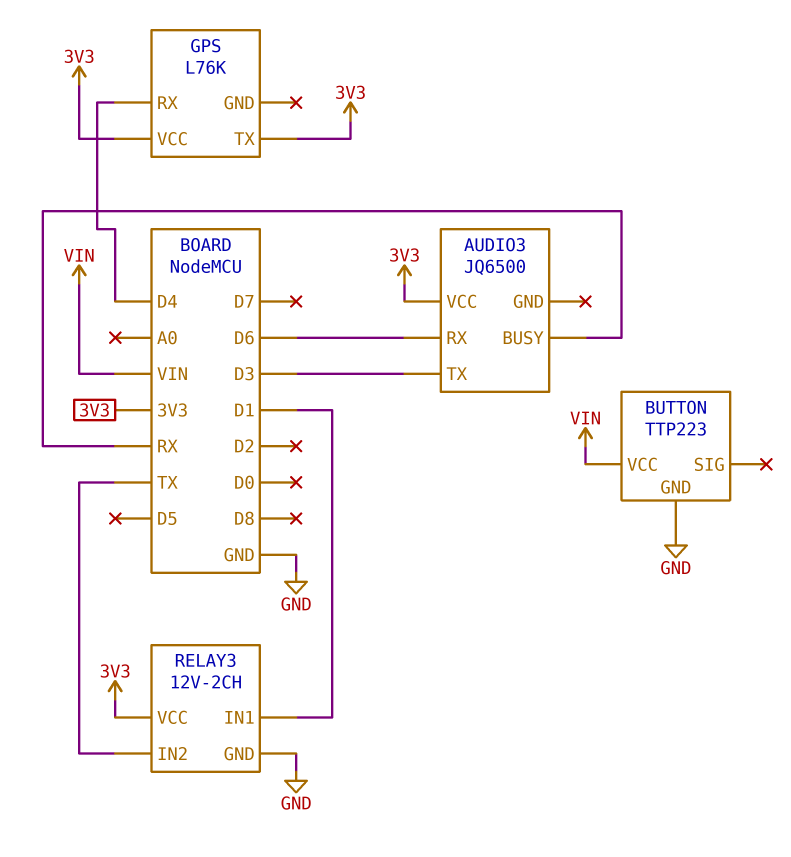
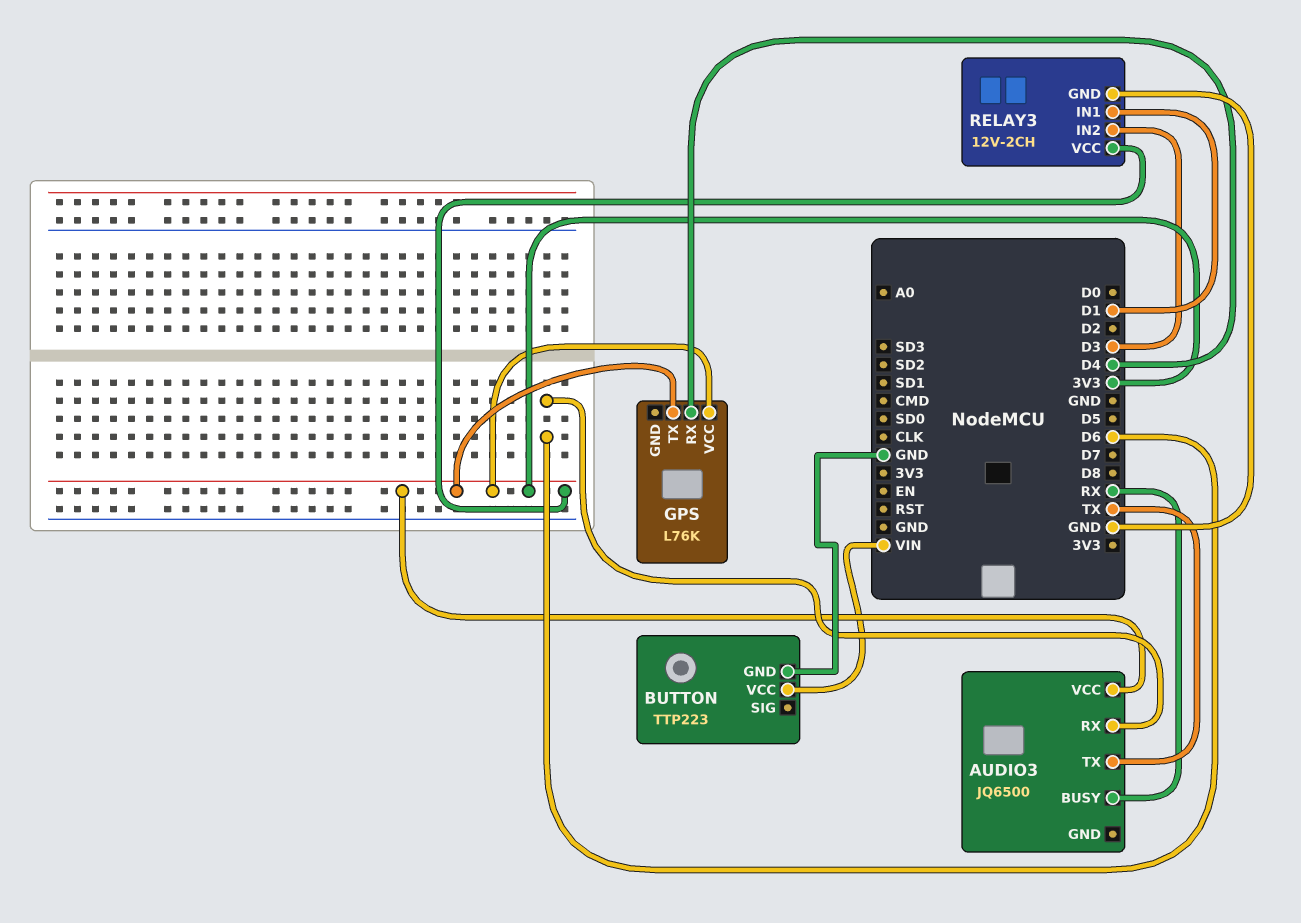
AUDIO3 pin TX: D3 -> TX
RELAY3 pin IN2: TX -> D3

